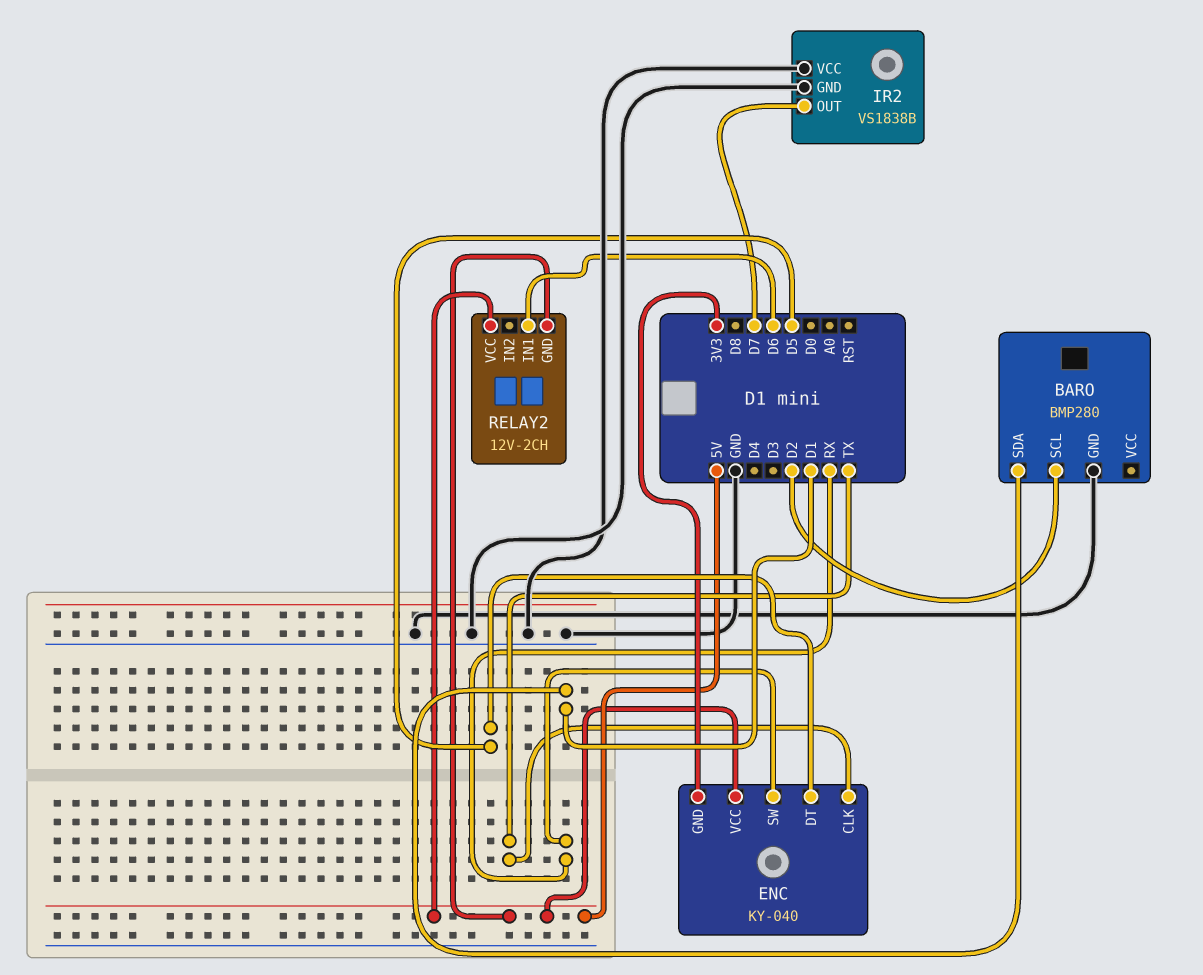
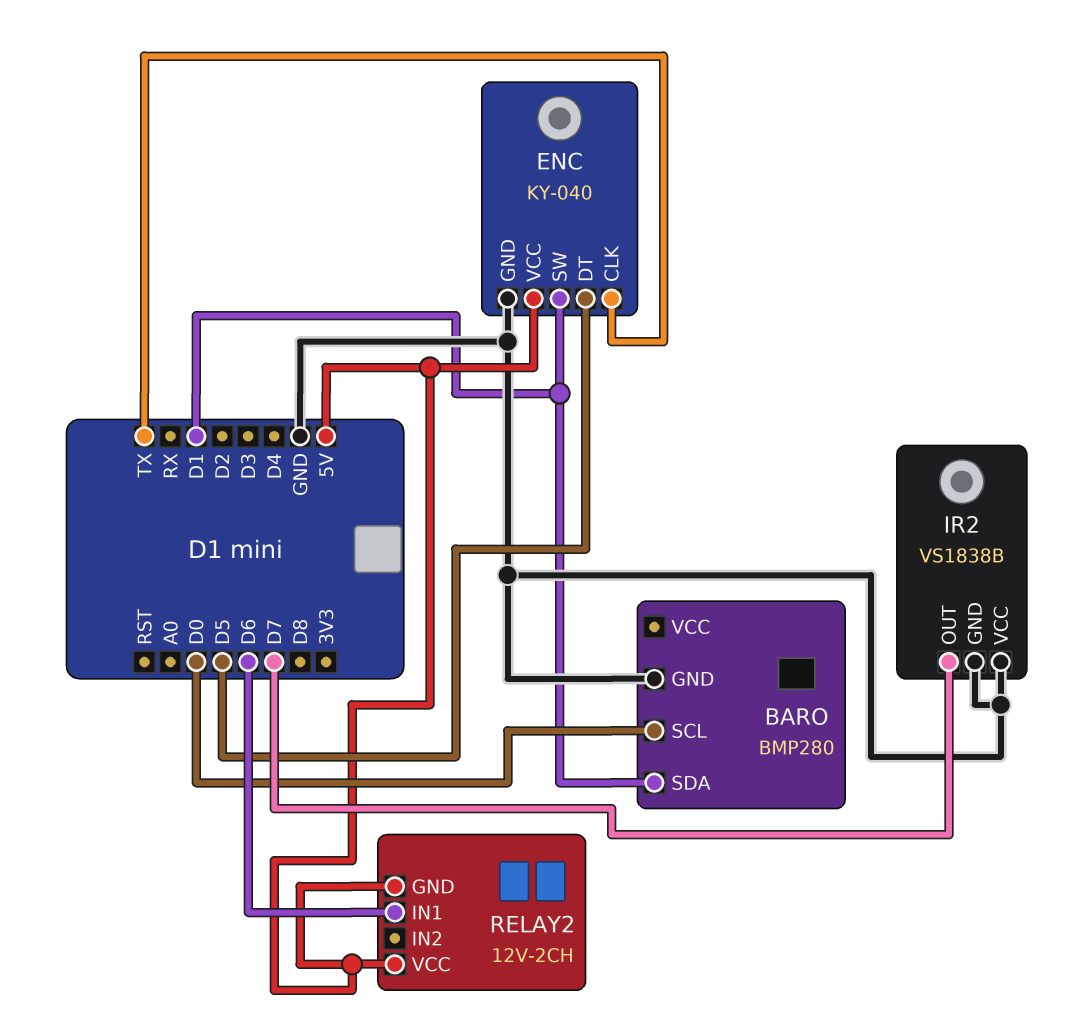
BARO pin SCL: D2 -> D0
ENC pin GND: 3V3 -> GND
ENC pin SW: RX -> D1

